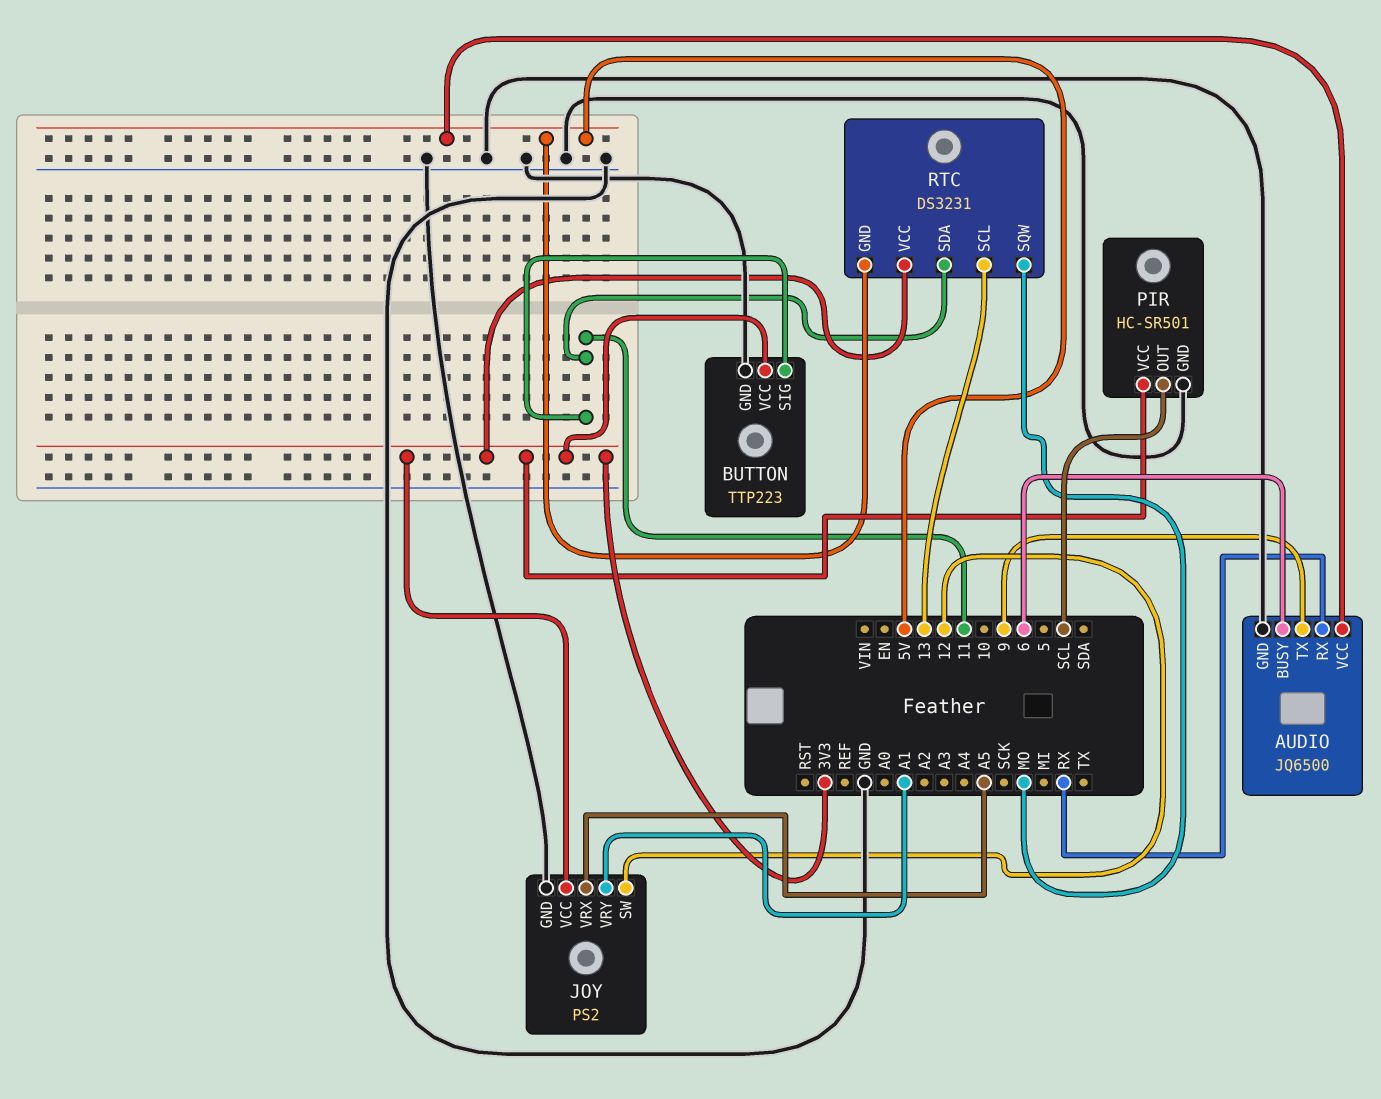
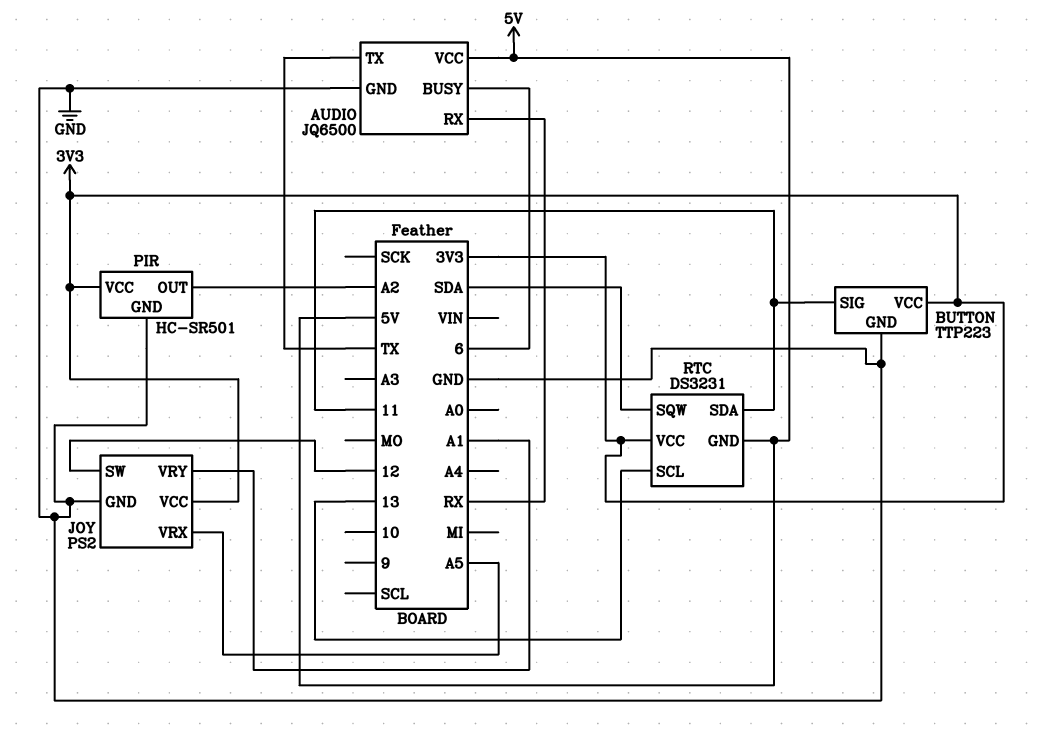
AUDIO pin TX: 9 -> TX
PIR pin OUT: SCL -> A2
RTC pin SQW: MO -> SDA

